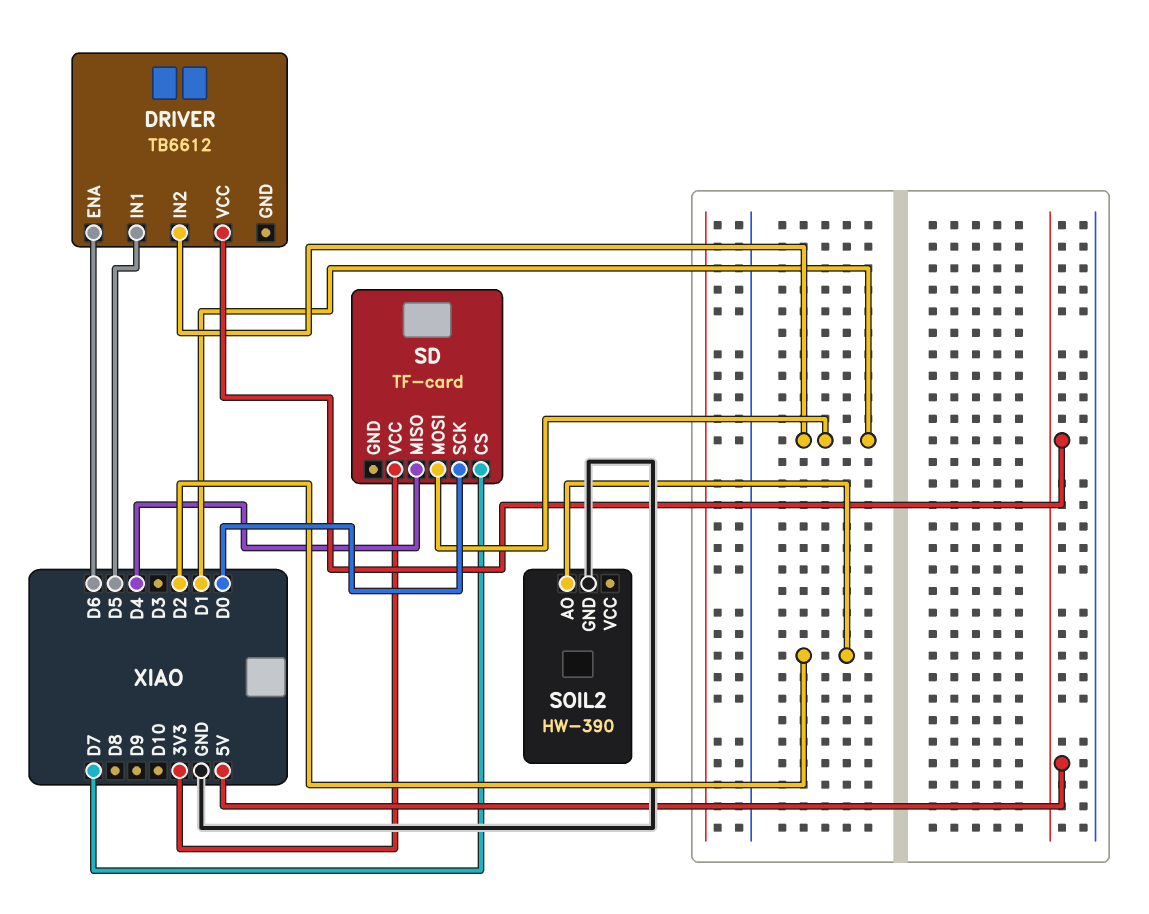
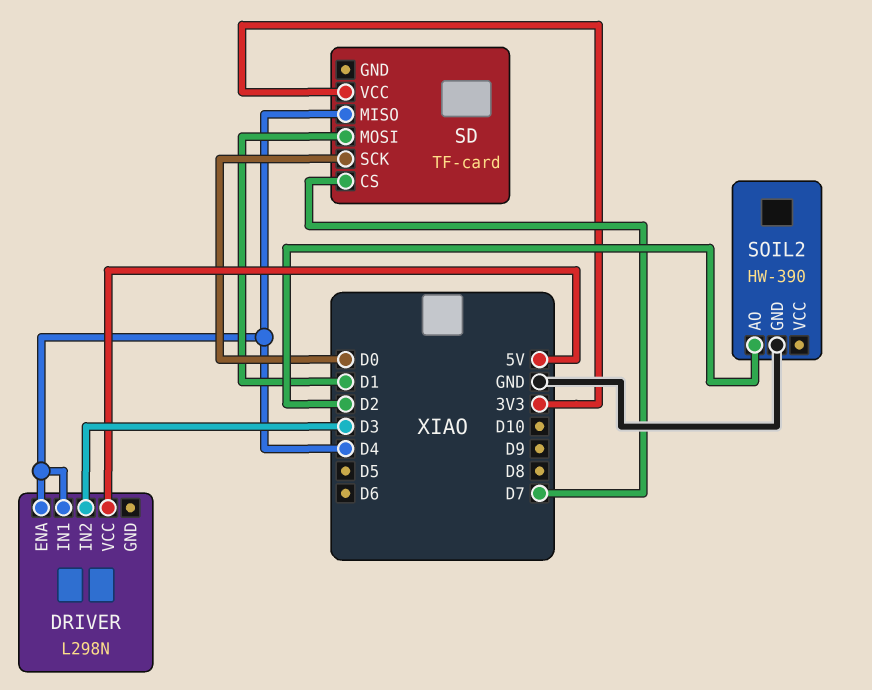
DRIVER: TB6612 -> L298N
DRIVER pin ENA: D6 -> D4
DRIVER pin IN1: D5 -> D4
DRIVER pin IN2: D1 -> D3

